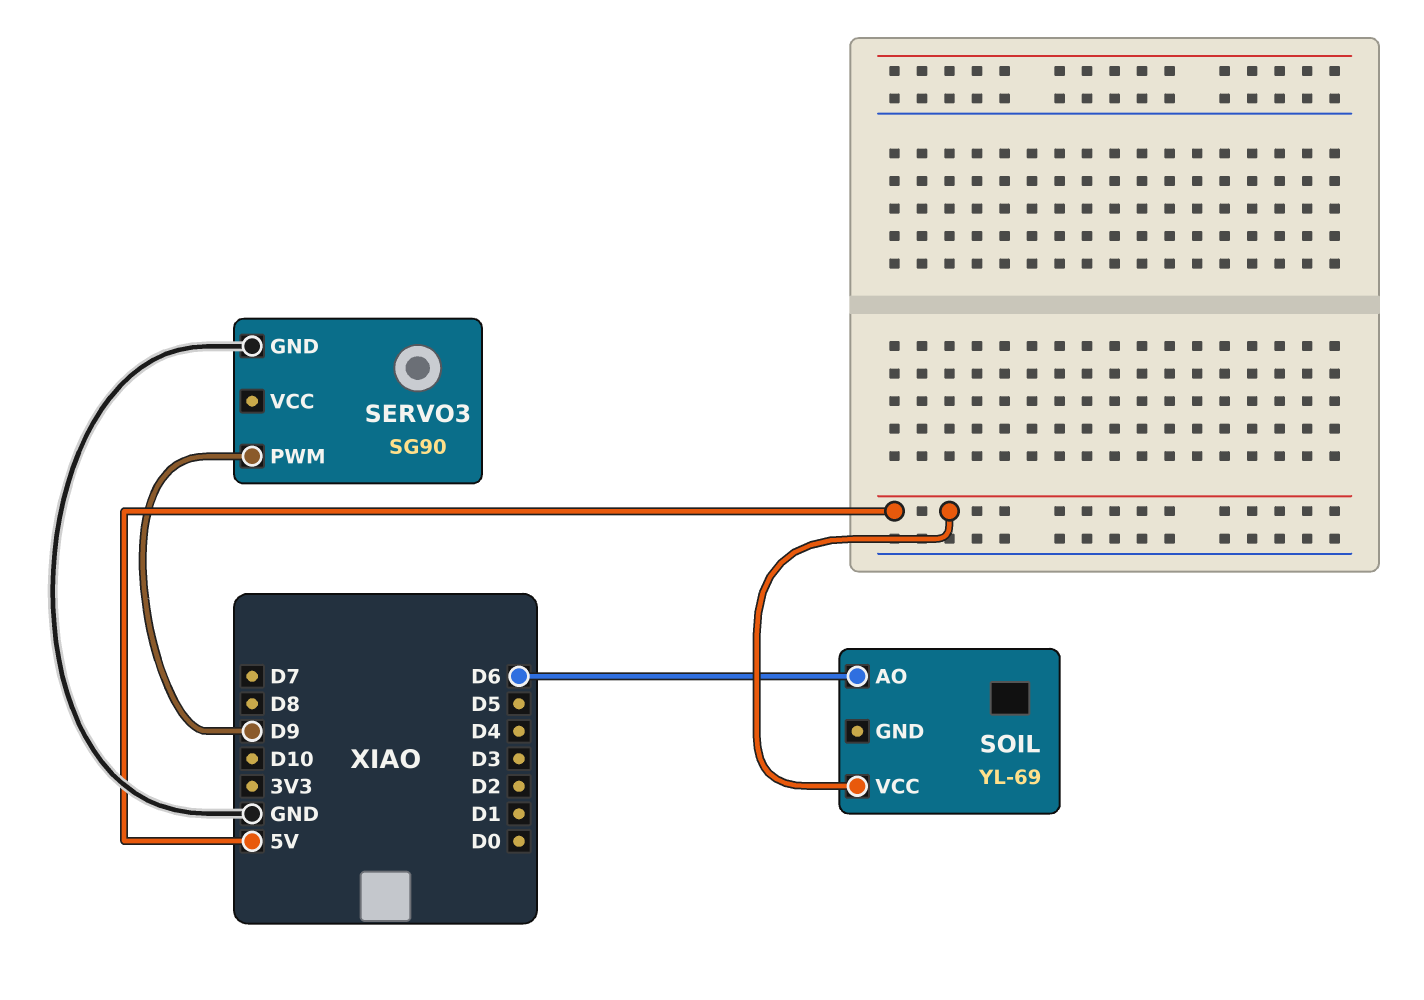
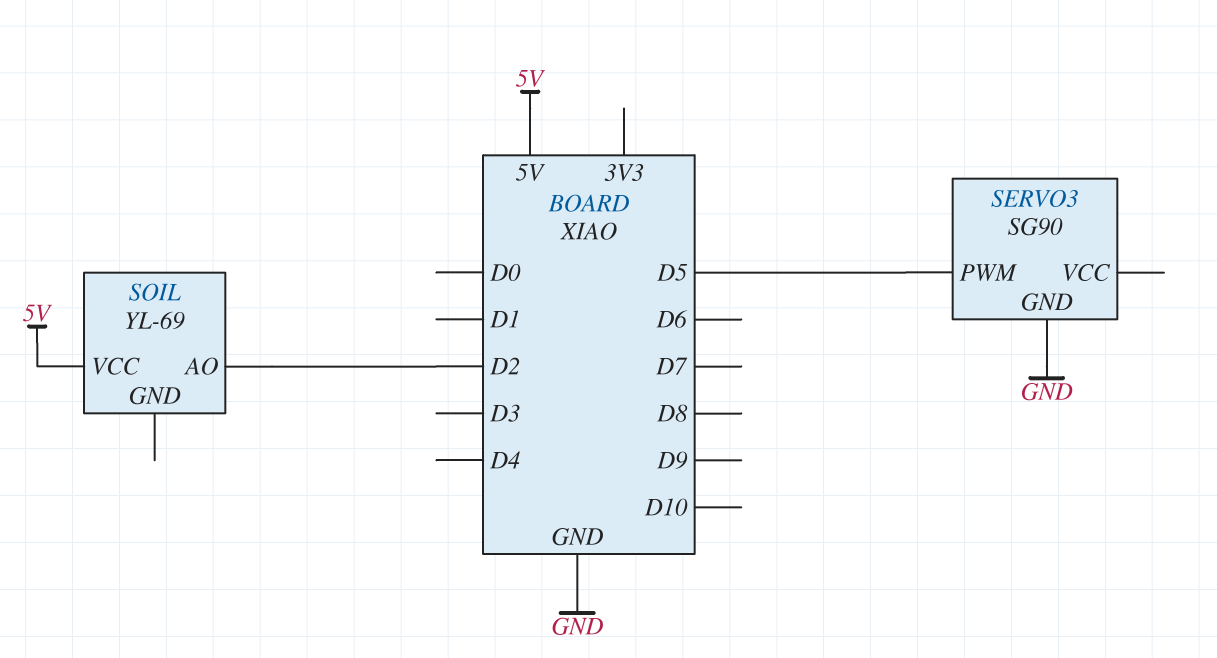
SERVO3 pin PWM: D9 -> D5
SOIL pin AO: D6 -> D2

